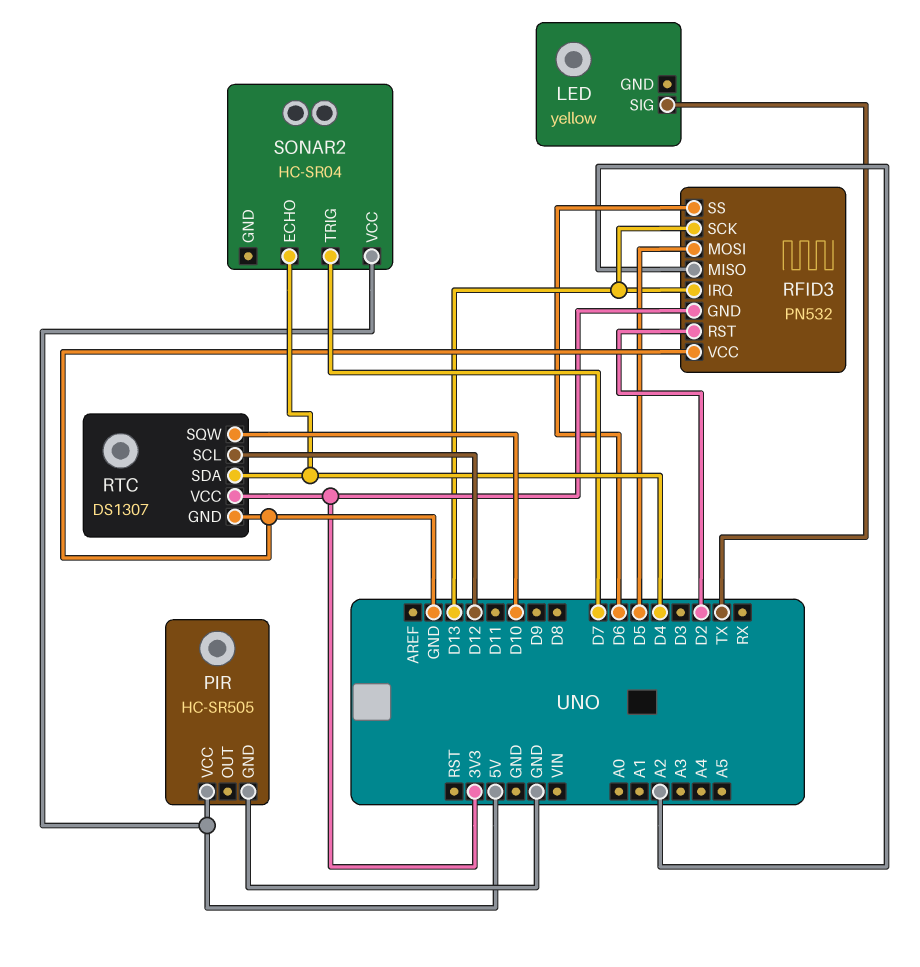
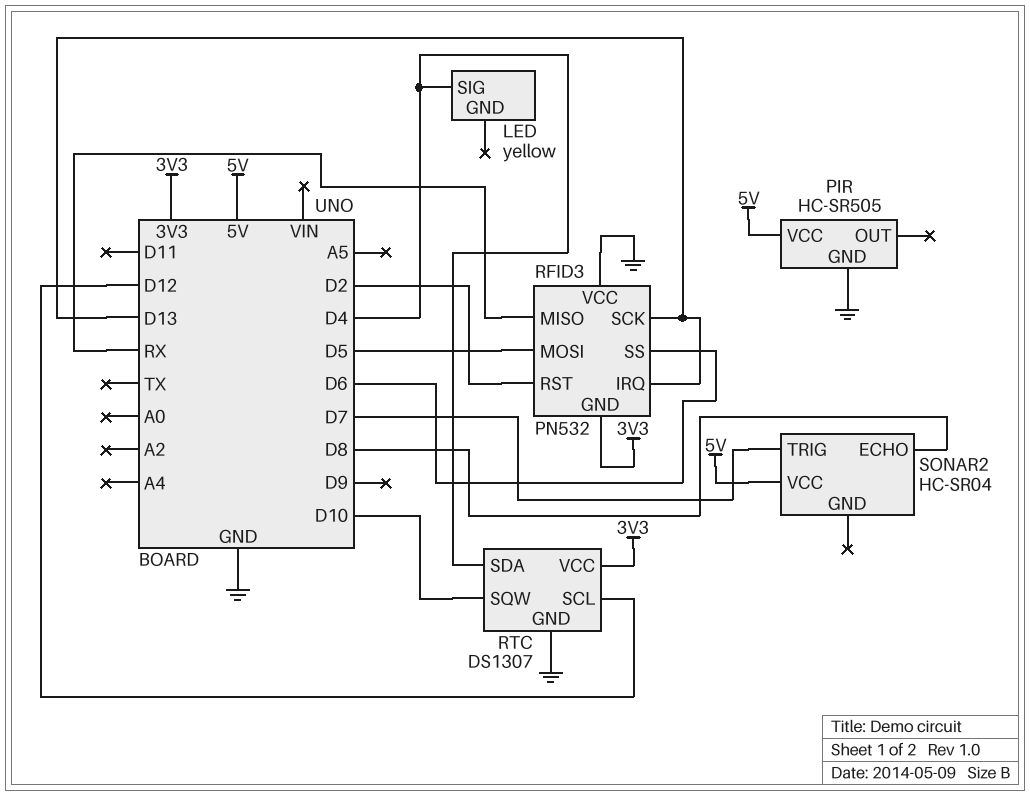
LED pin SIG: TX -> D4
RFID3 pin MISO: A2 -> RX
SONAR2 pin ECHO: D4 -> D8

